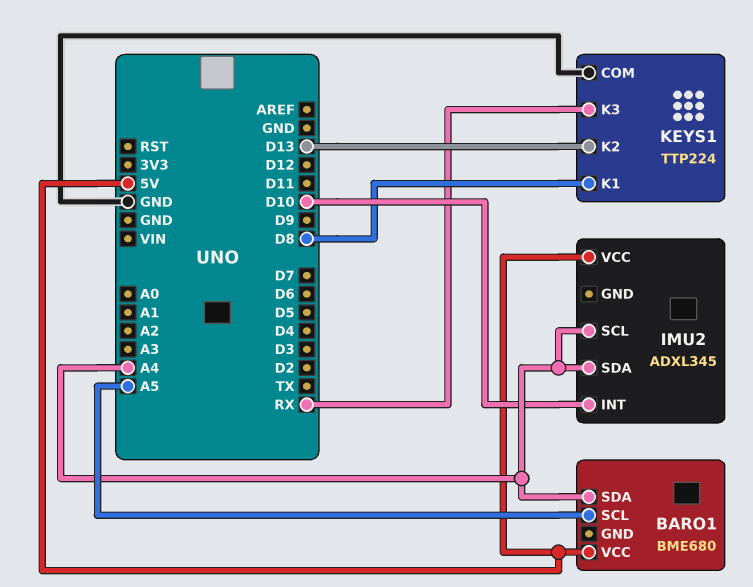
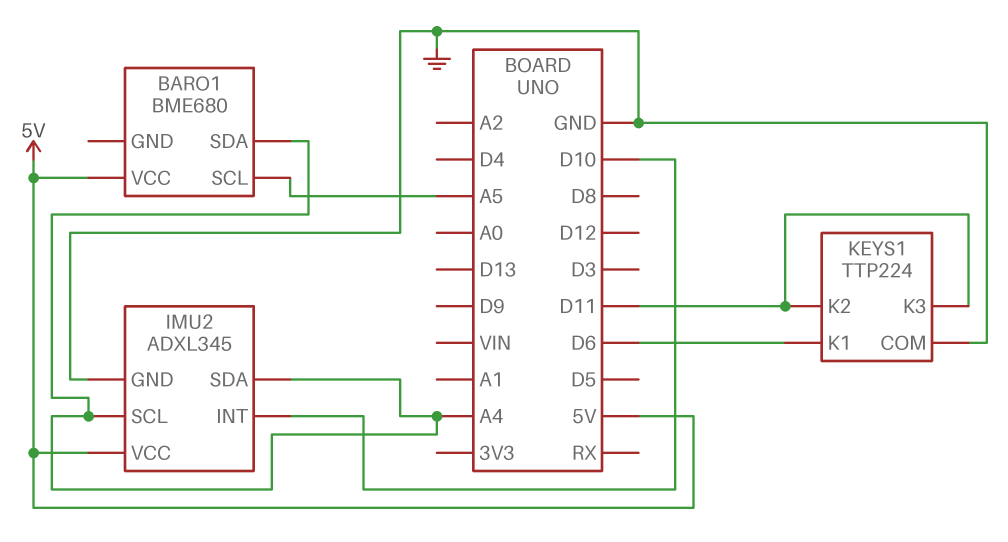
IMU2 pin GND: none -> GND
KEYS1 pin K1: D8 -> D6
KEYS1 pin K2: D13 -> D11
KEYS1 pin K3: RX -> D11

